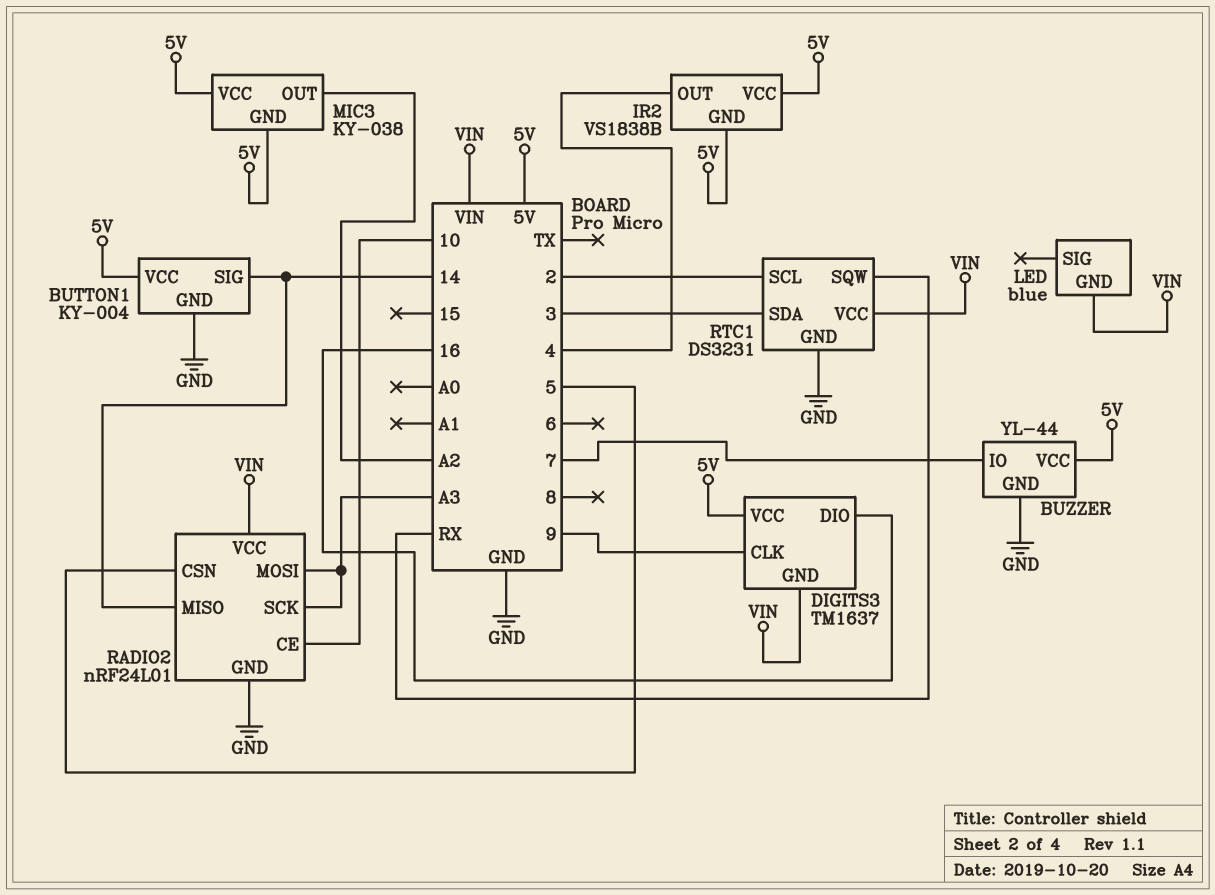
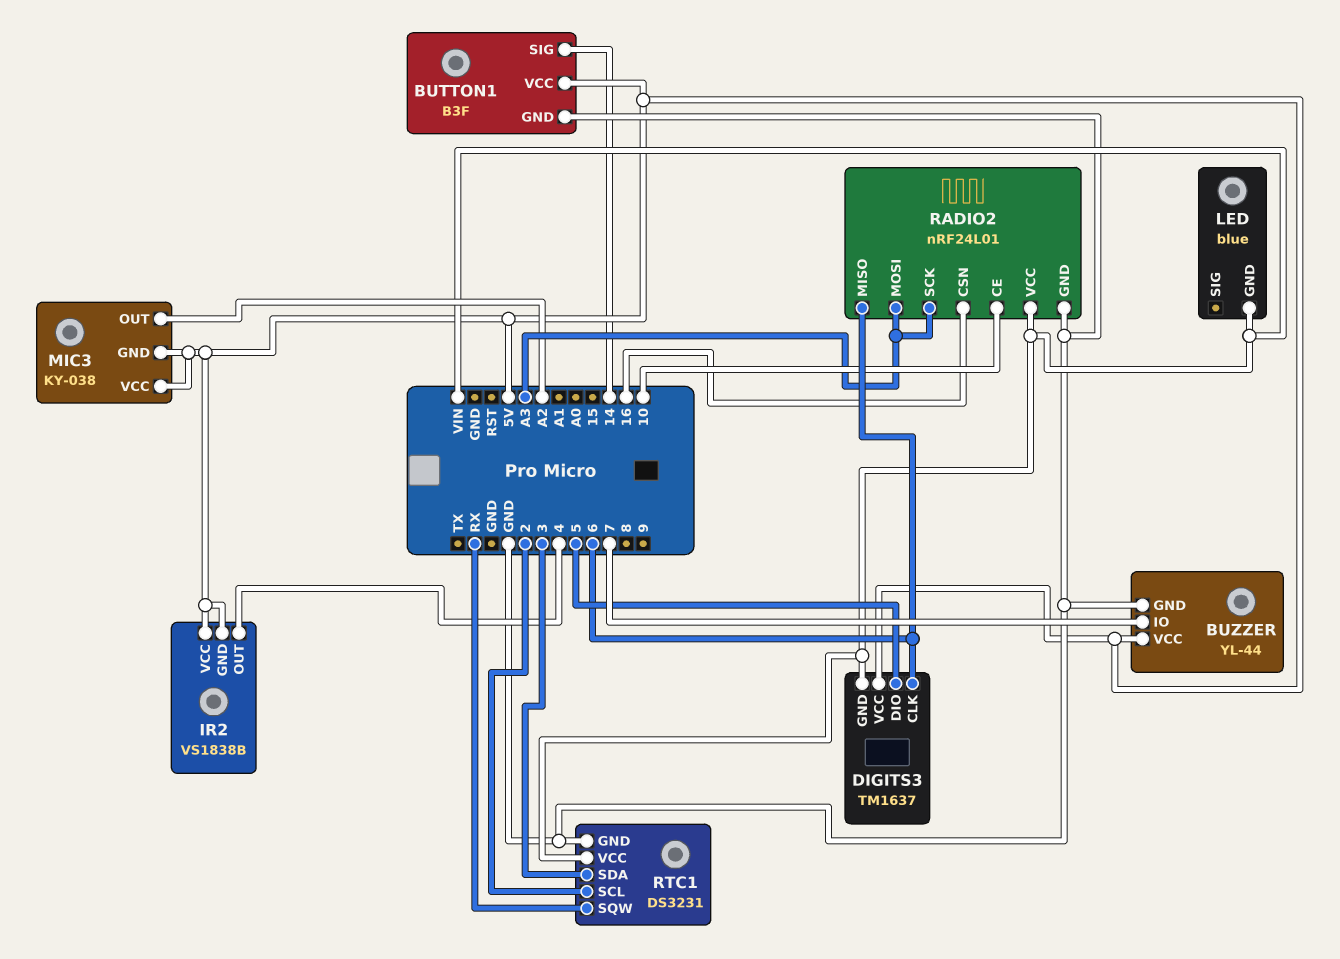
BUTTON1: KY-004 -> B3F
DIGITS3 pin CLK: 9 -> 6
DIGITS3 pin DIO: 16 -> 5
RADIO2 pin CSN: 5 -> 16
RADIO2 pin MISO: 14 -> 6

